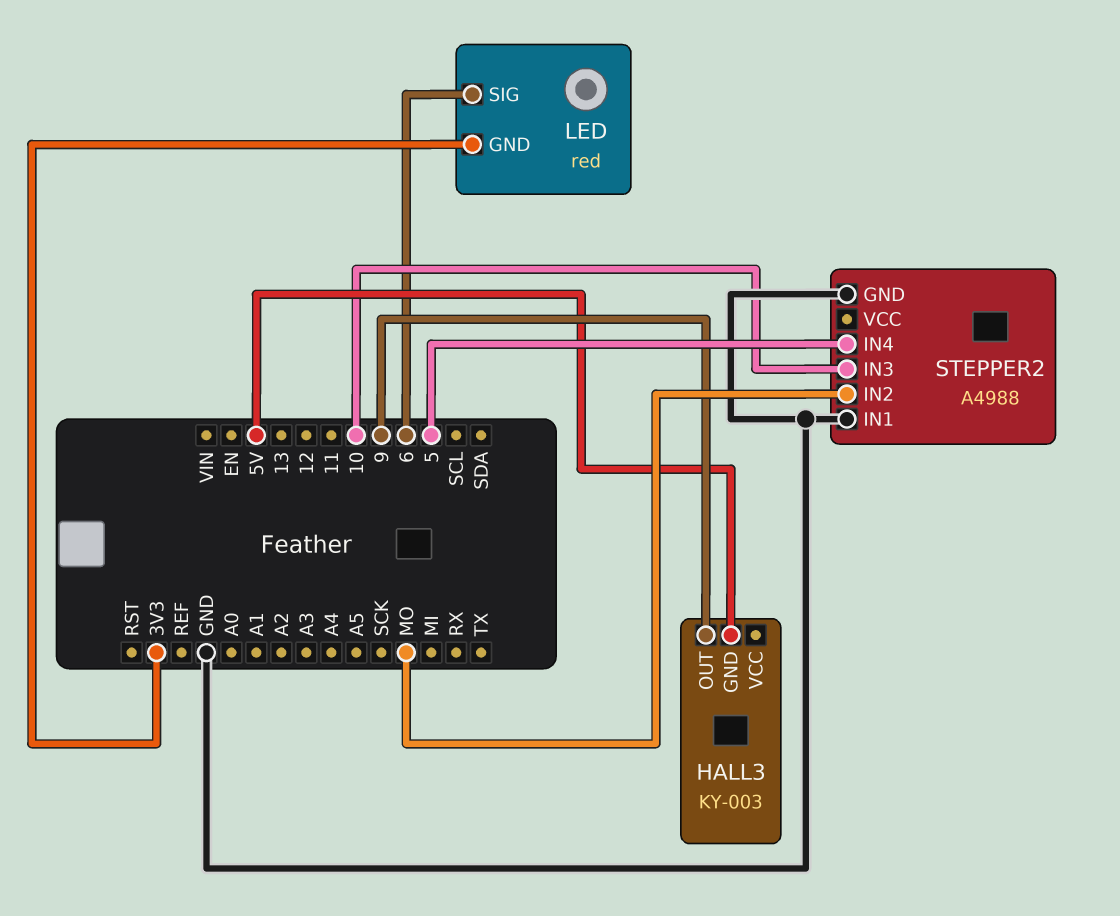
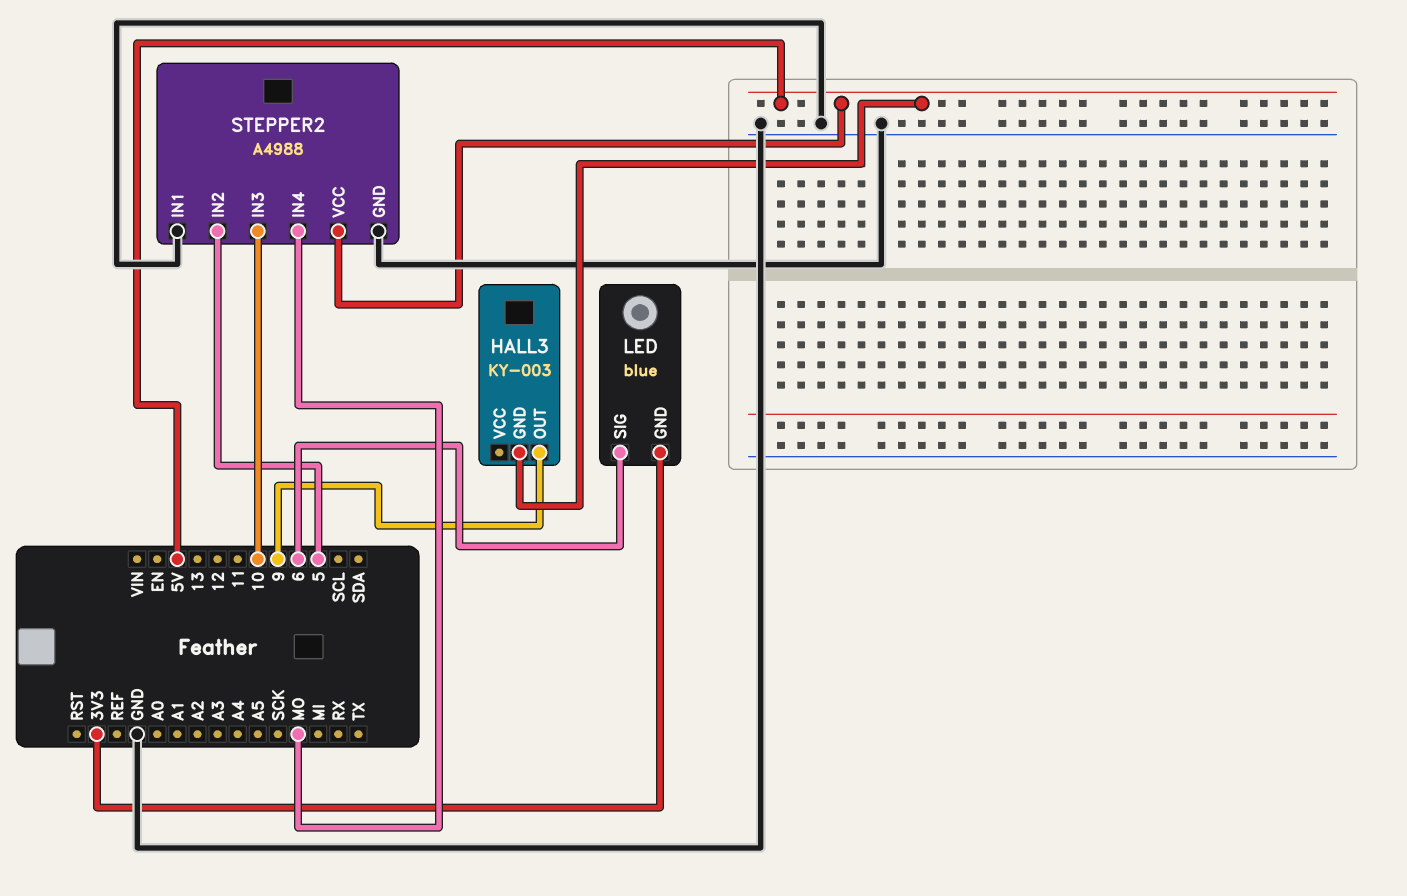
LED: red -> blue
STEPPER2 pin IN2: MO -> 5
STEPPER2 pin IN4: 5 -> MO
STEPPER2 pin VCC: none -> 5V

